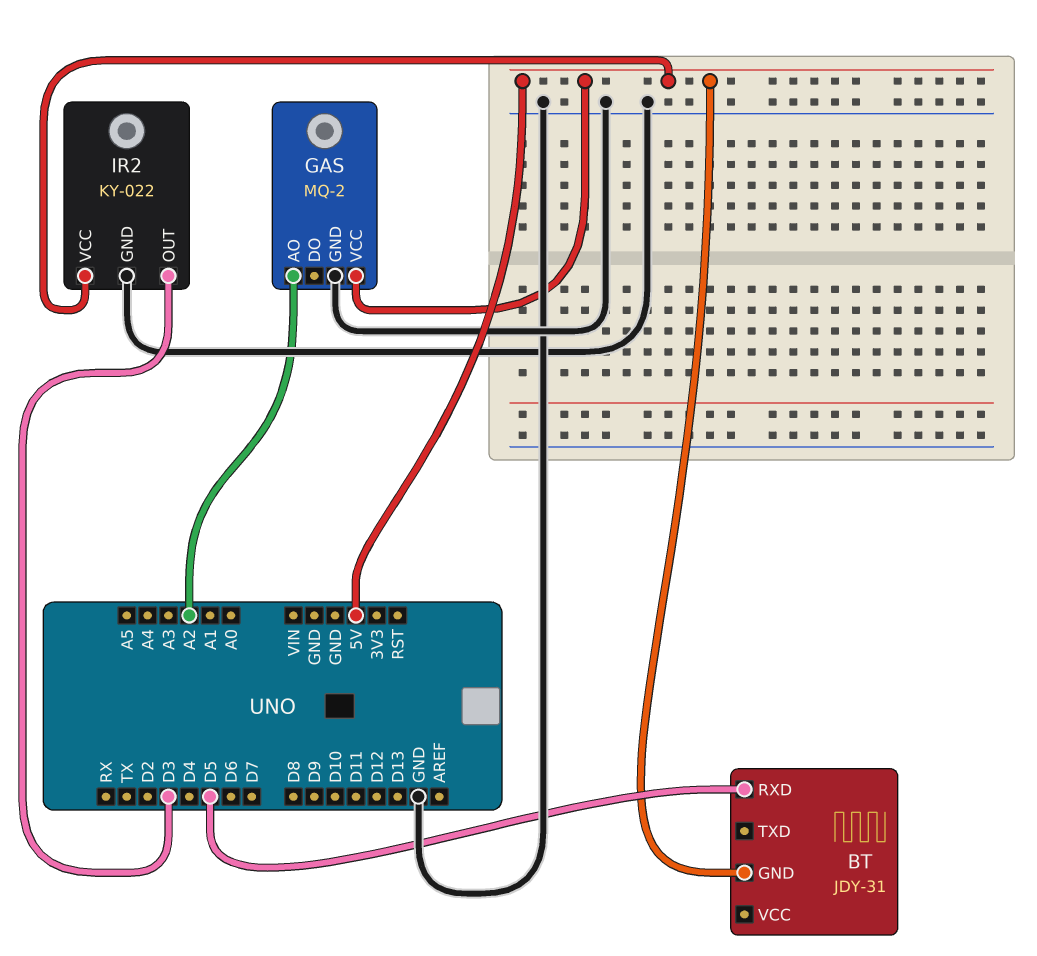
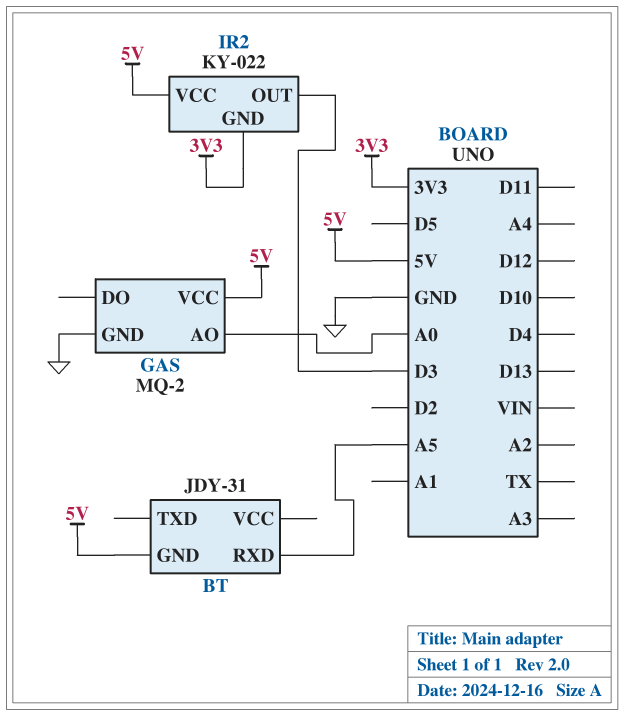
BT pin RXD: D5 -> A5
GAS pin AO: A2 -> A0
IR2 pin GND: GND -> 3V3

